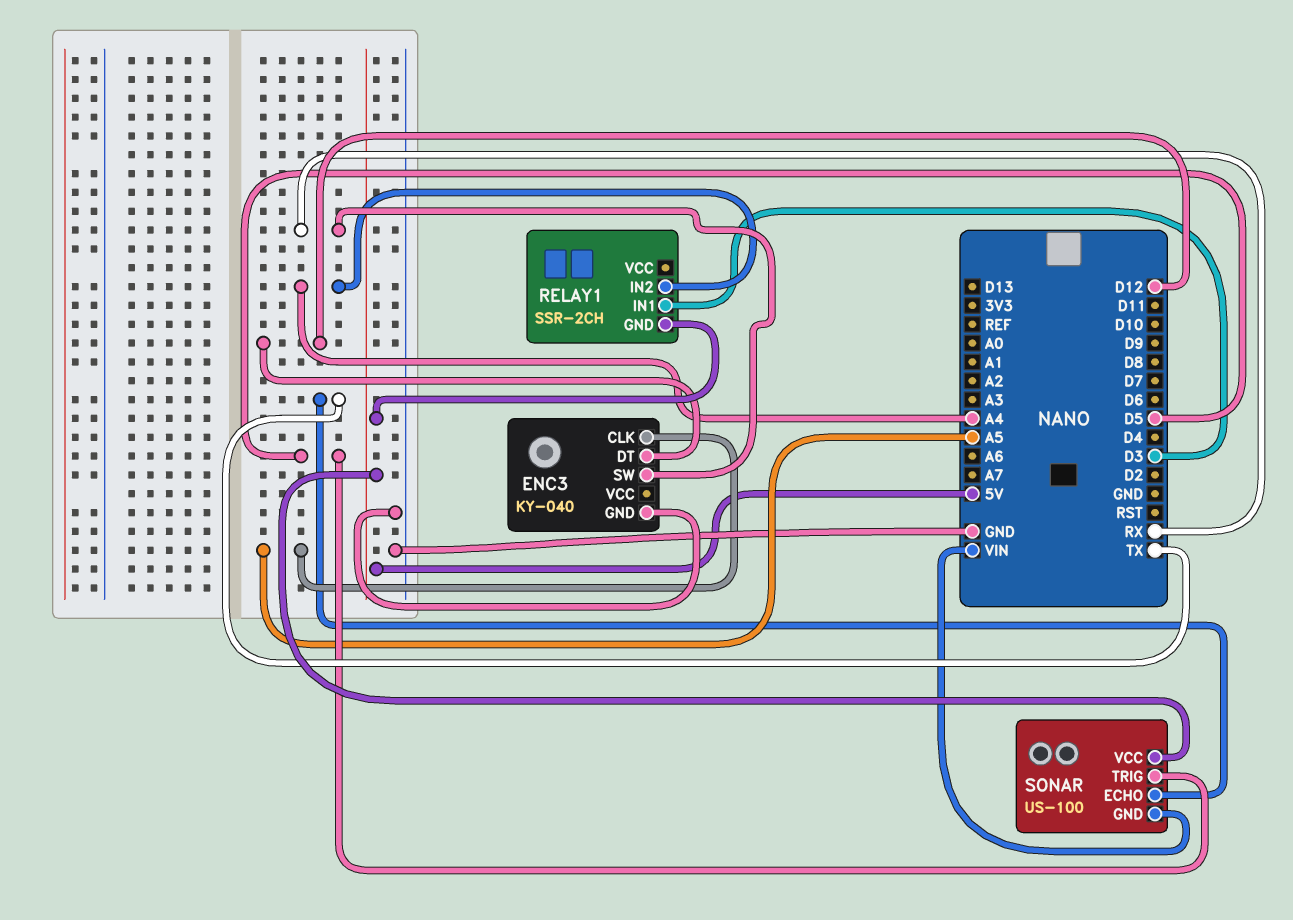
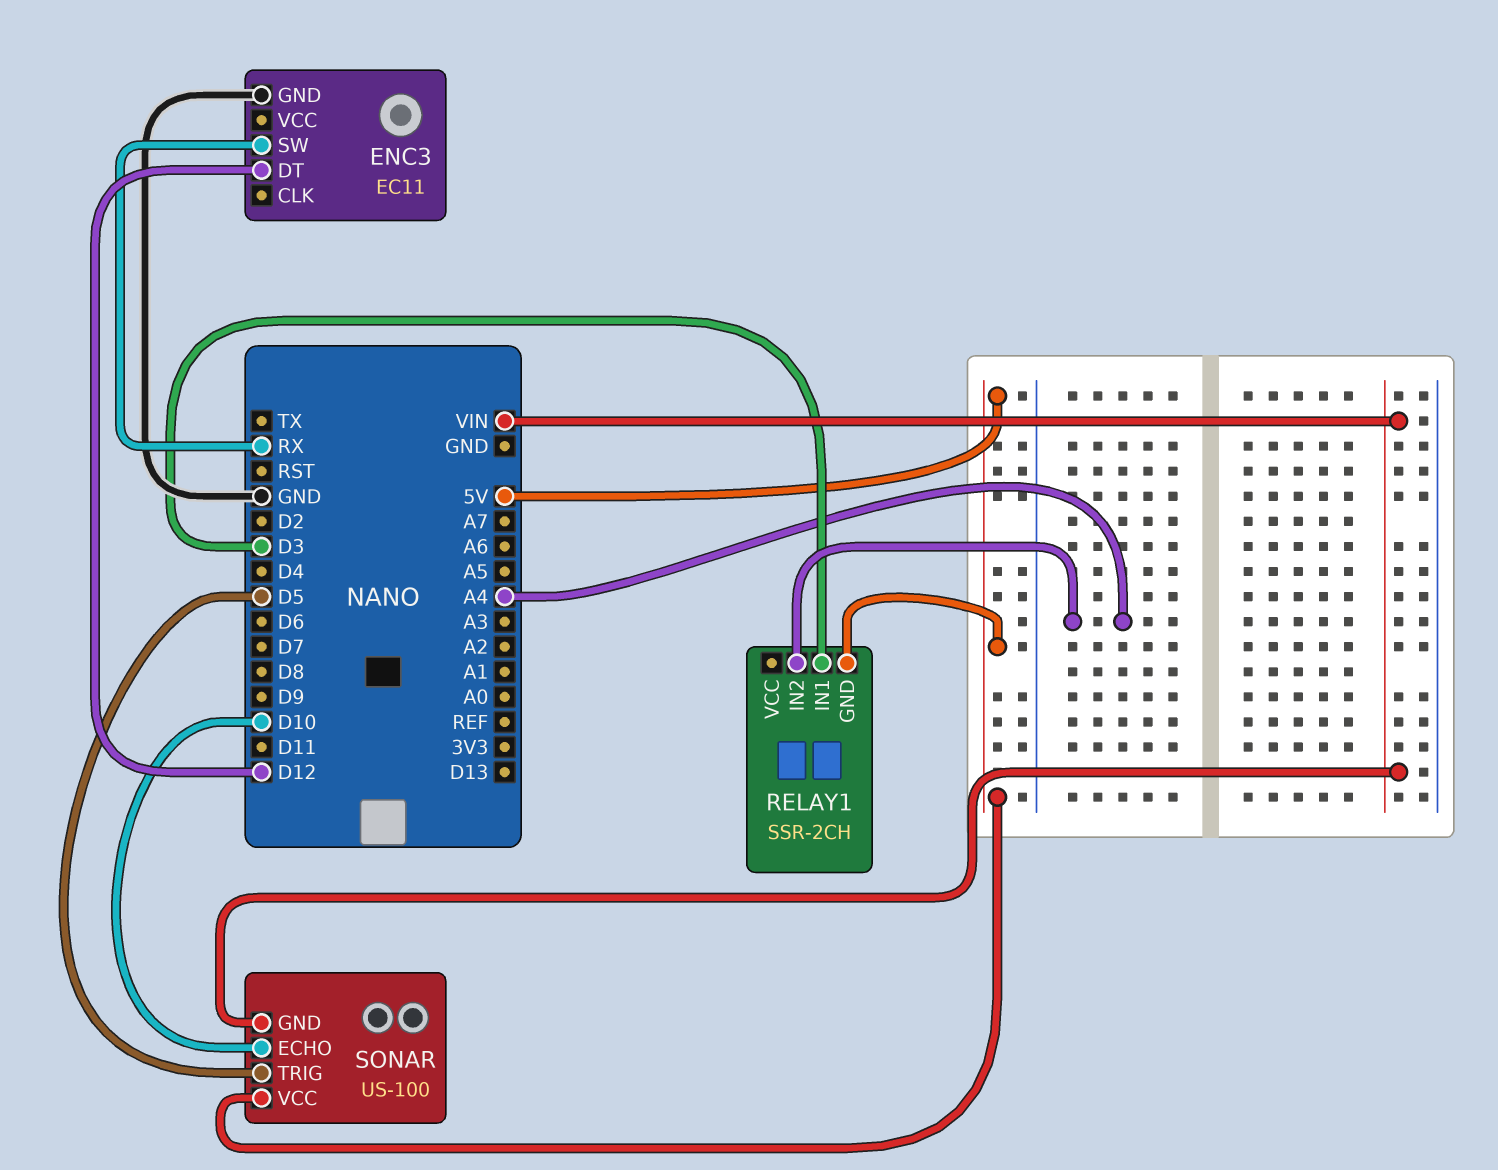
ENC3: KY-040 -> EC11
ENC3 pin CLK: A5 -> none
SONAR pin ECHO: TX -> D10

